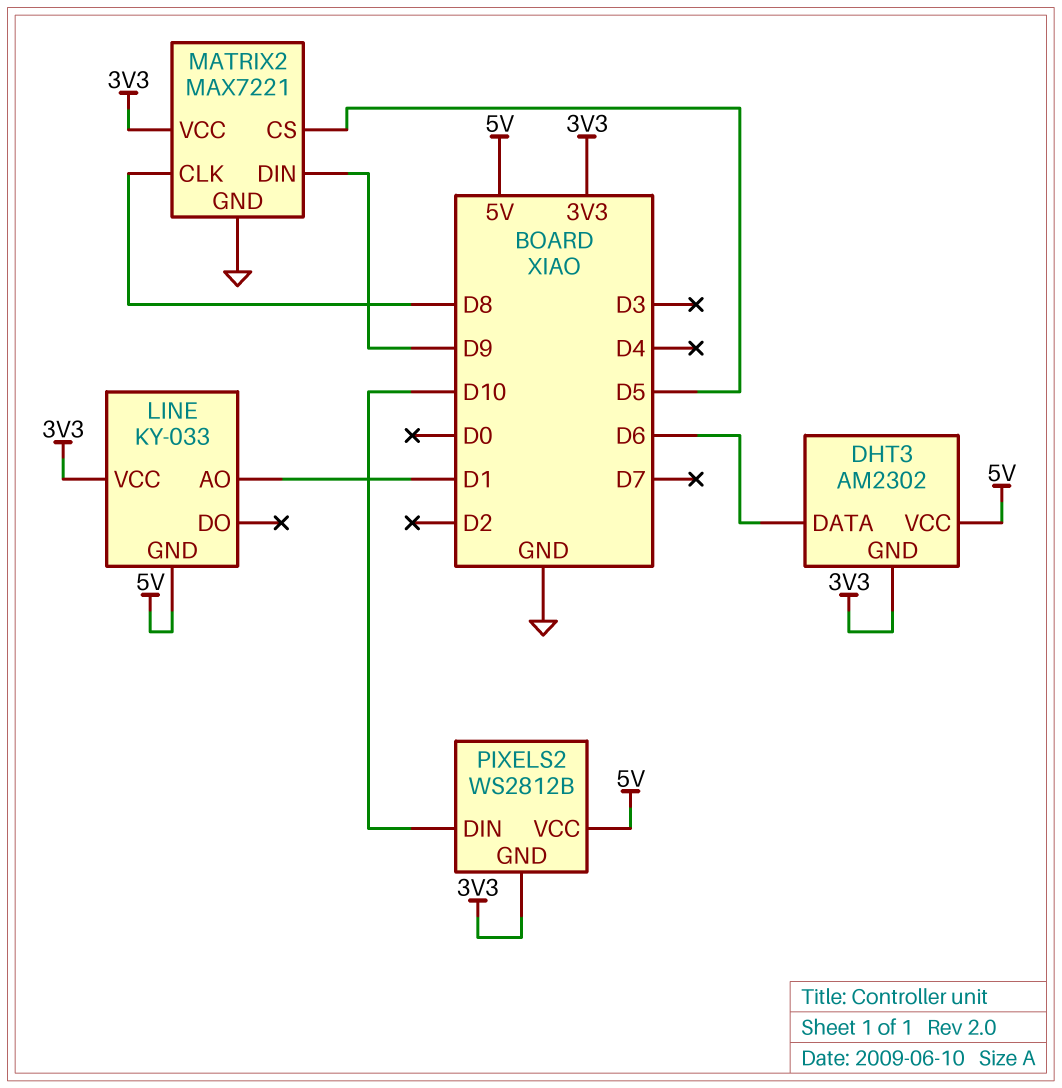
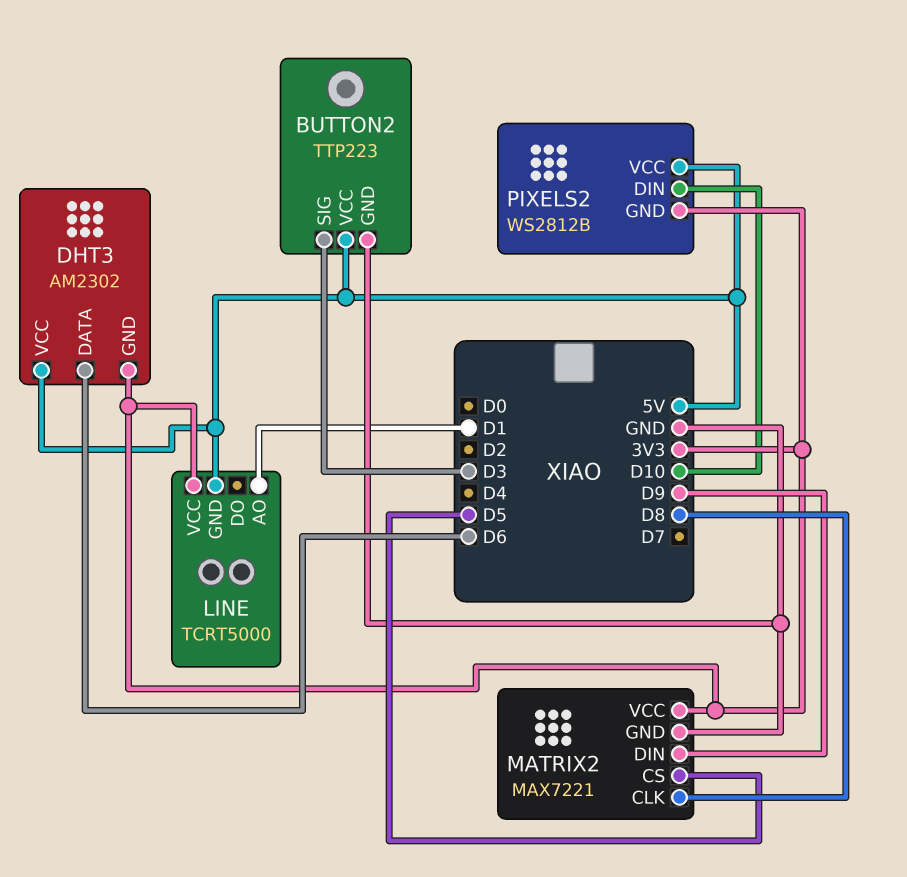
BUTTON2: none -> TTP223
BUTTON2 pin GND: none -> GND
BUTTON2 pin SIG: none -> D3
BUTTON2 pin VCC: none -> 5V
LINE: KY-033 -> TCRT5000

